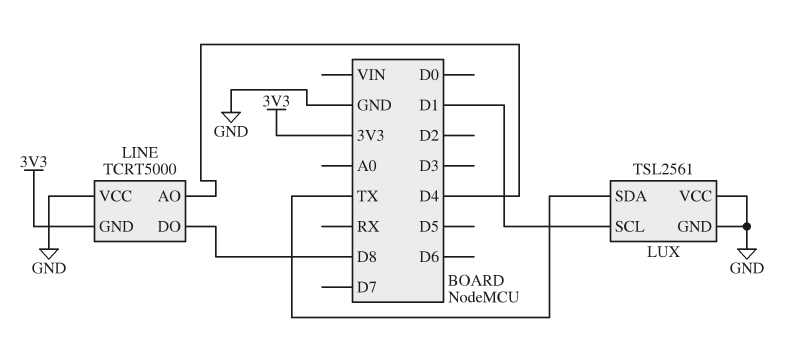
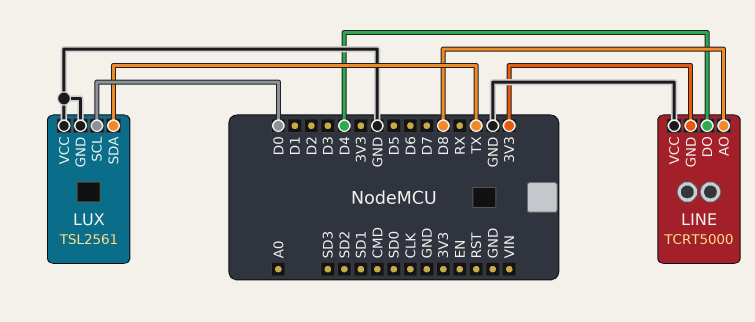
LINE pin AO: D4 -> D8
LINE pin DO: D8 -> D4
LUX pin SCL: D1 -> D0

